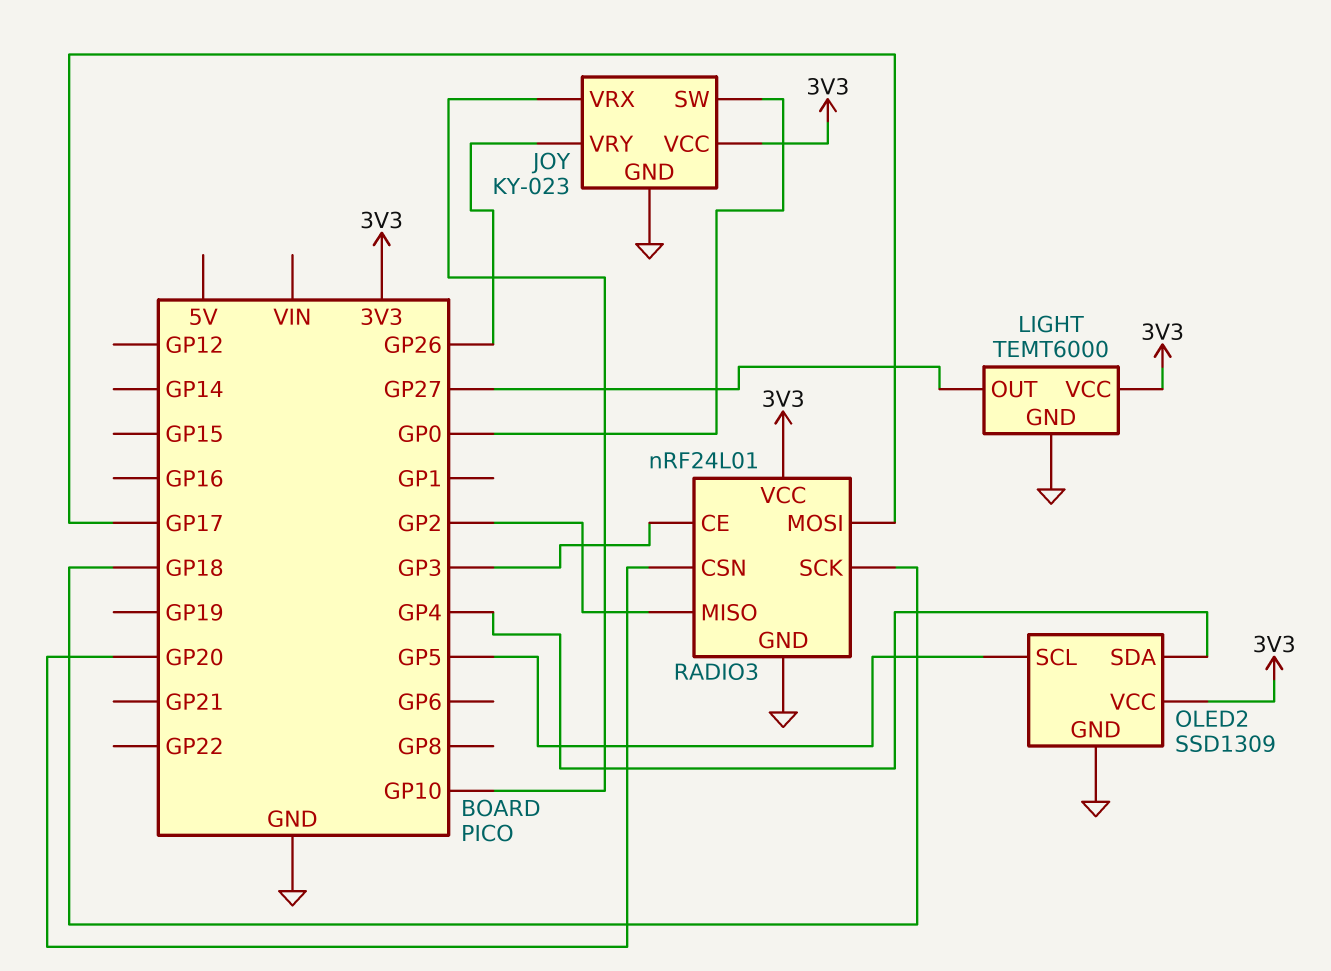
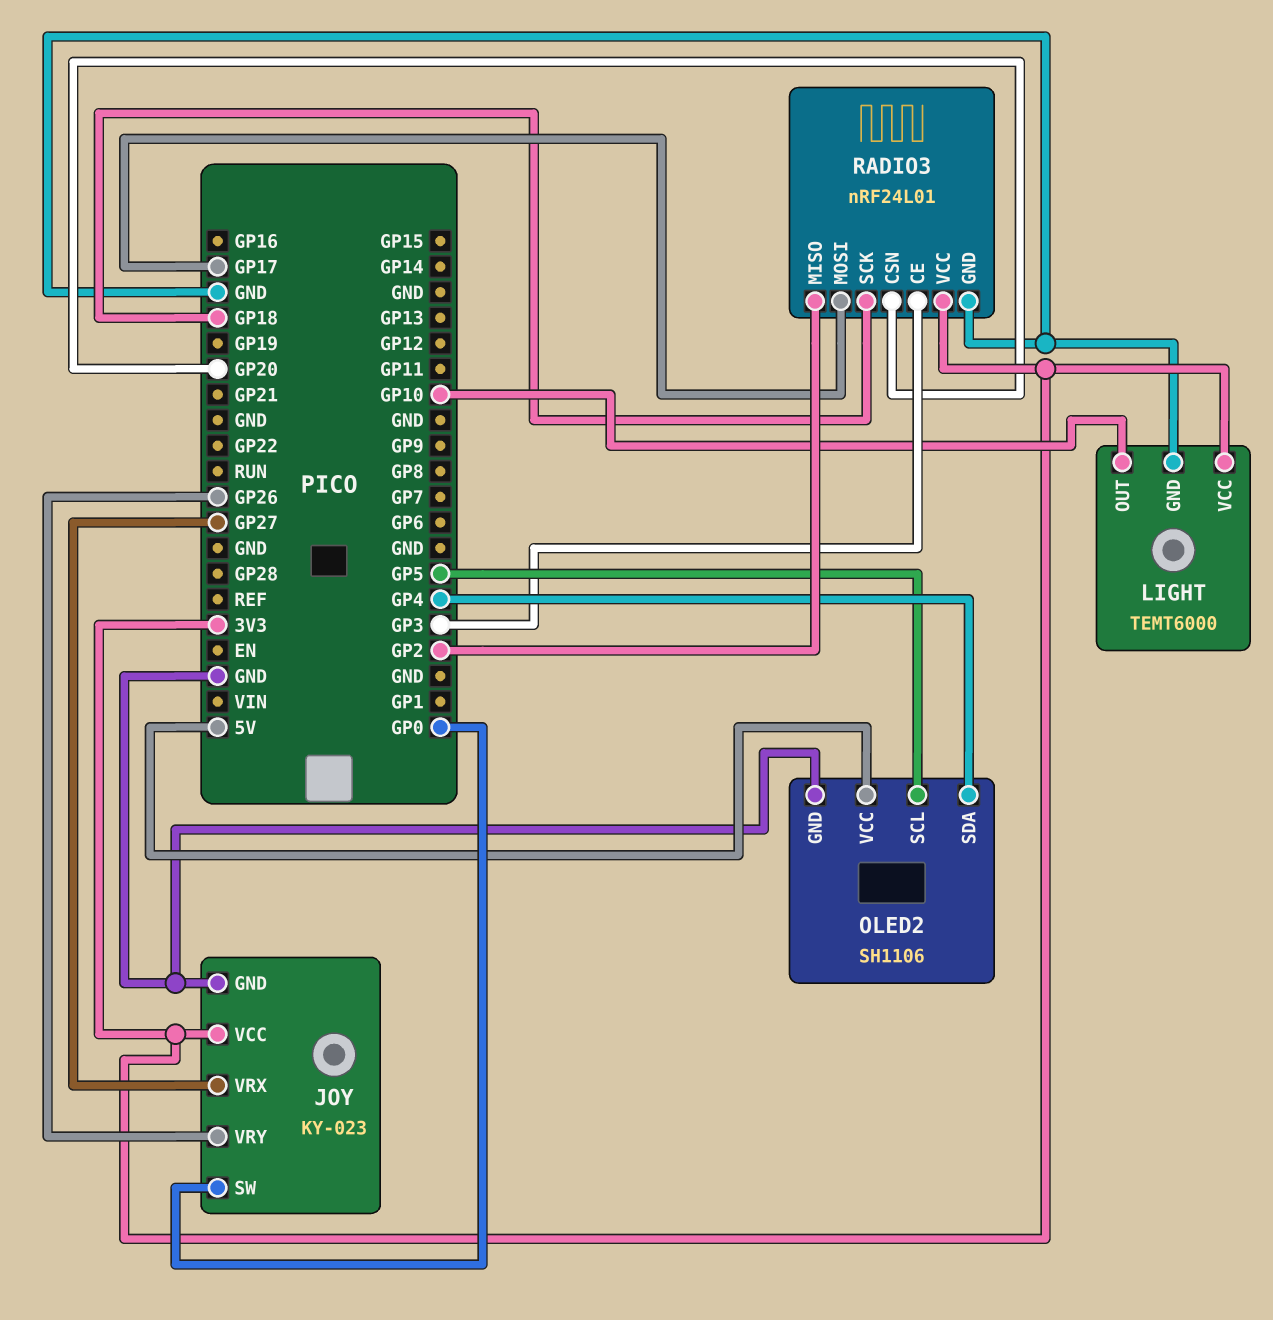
JOY pin VRX: GP10 -> GP27
LIGHT pin OUT: GP27 -> GP10
OLED2: SSD1309 -> SH1106
OLED2 pin VCC: 3V3 -> 5V

